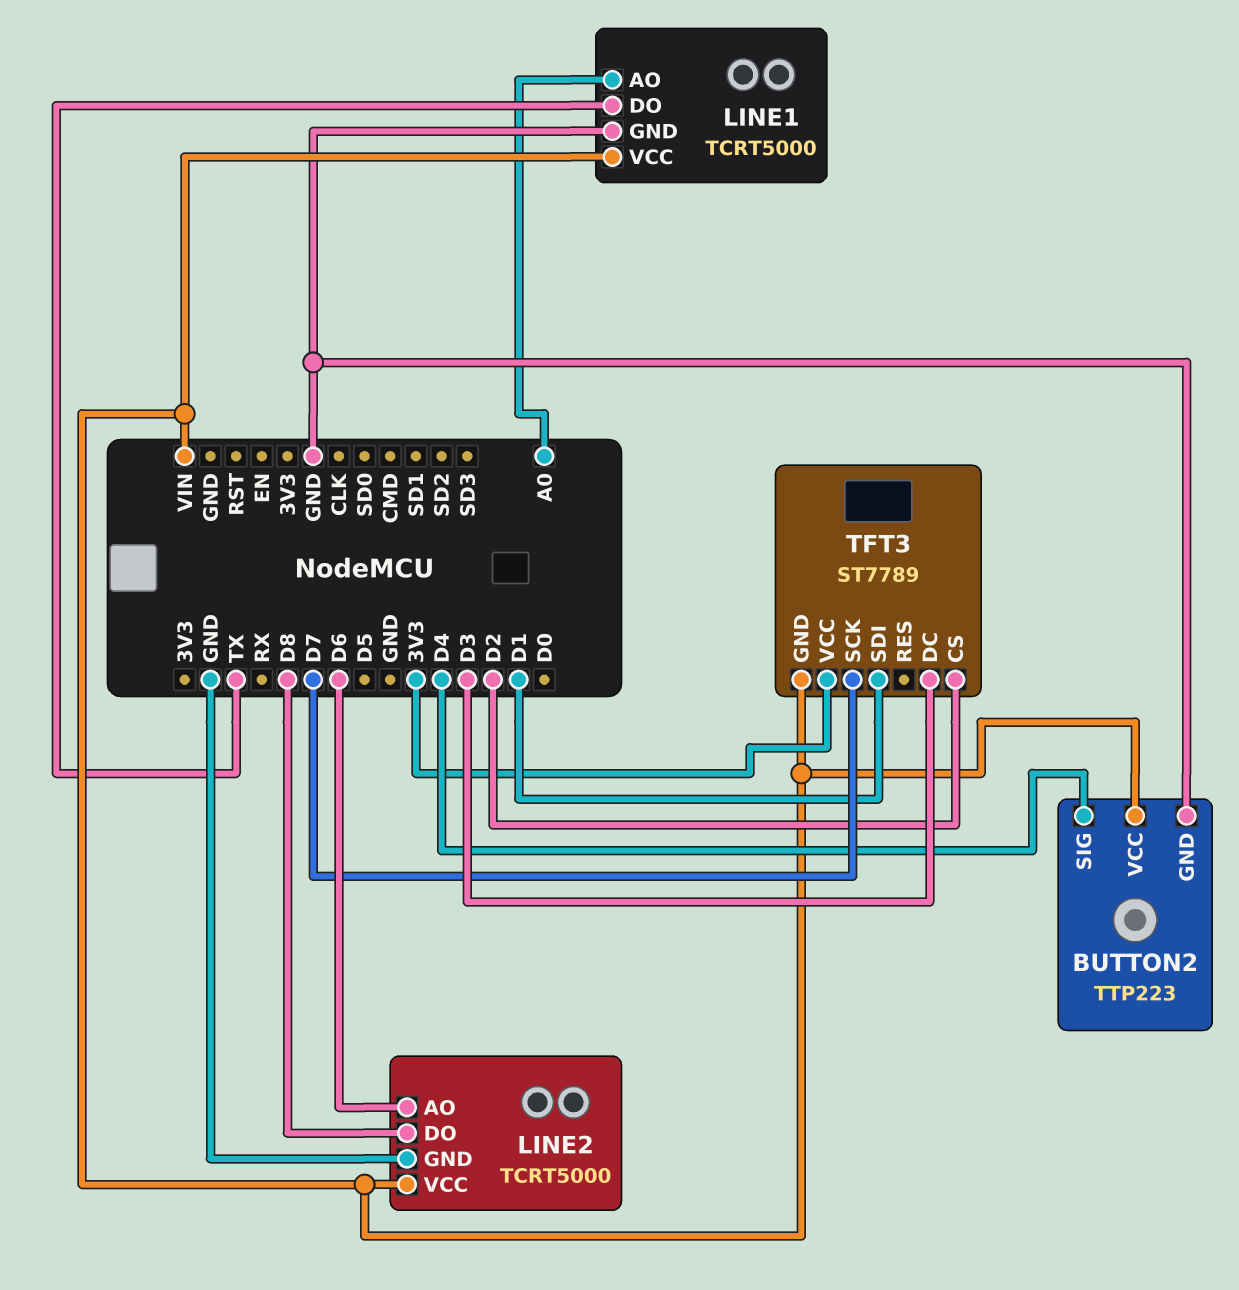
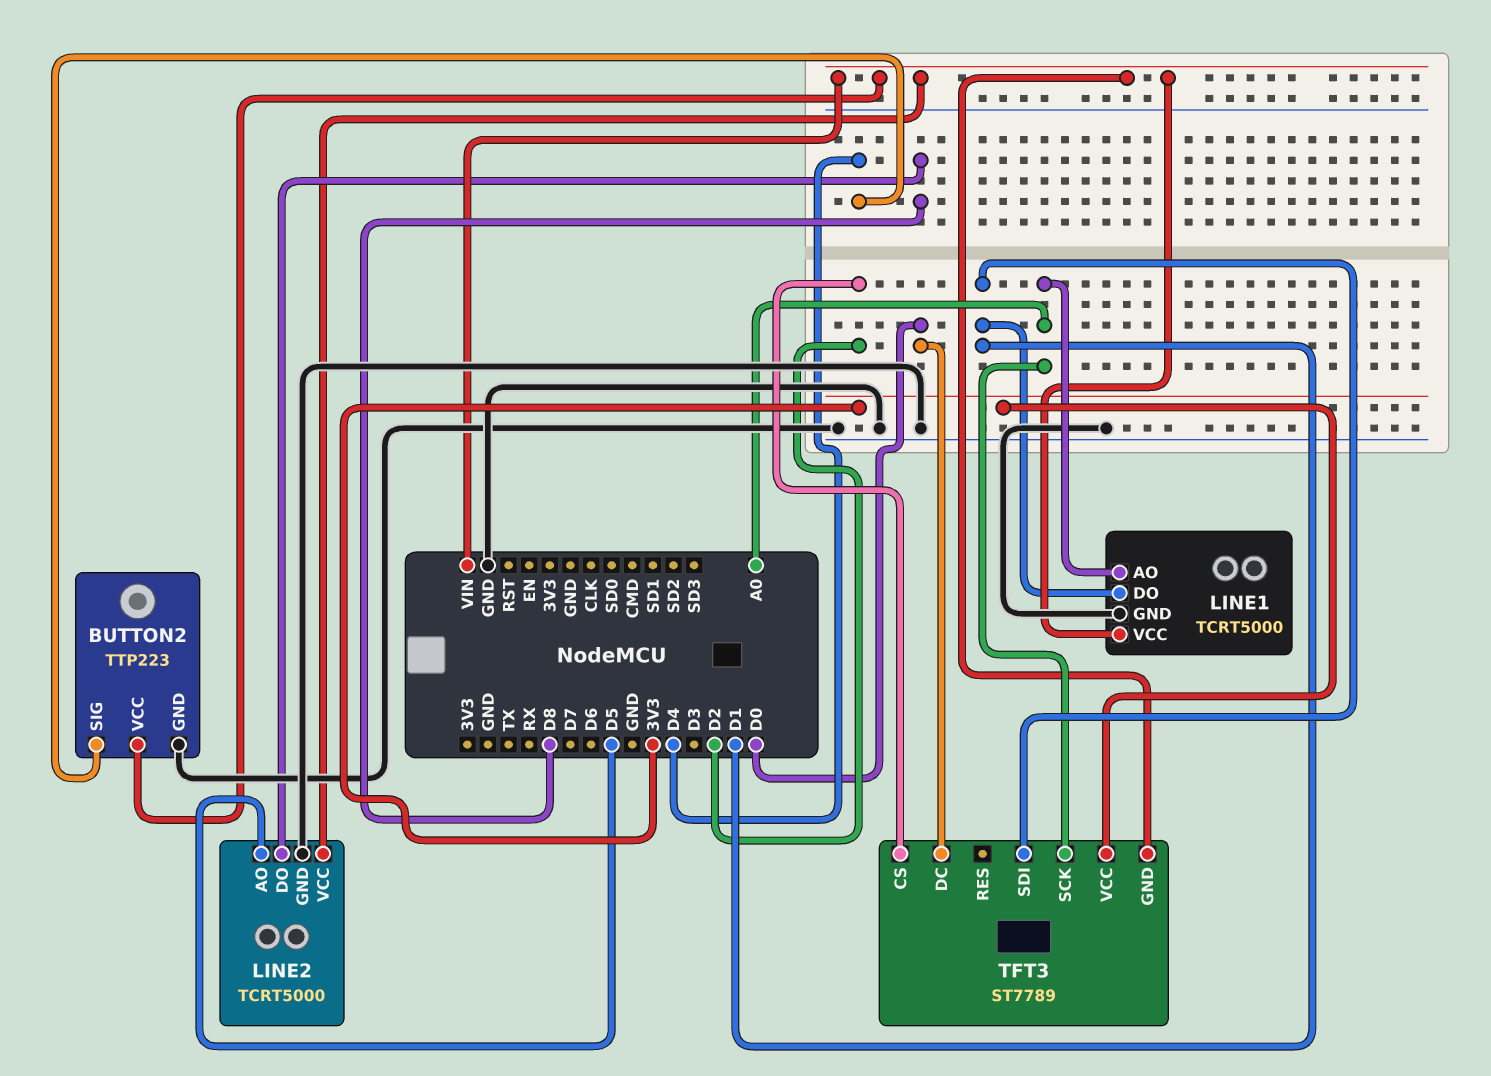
LINE1 pin DO: TX -> D1
LINE2 pin AO: D6 -> D5
TFT3 pin DC: D3 -> D0
TFT3 pin SCK: D7 -> A0

